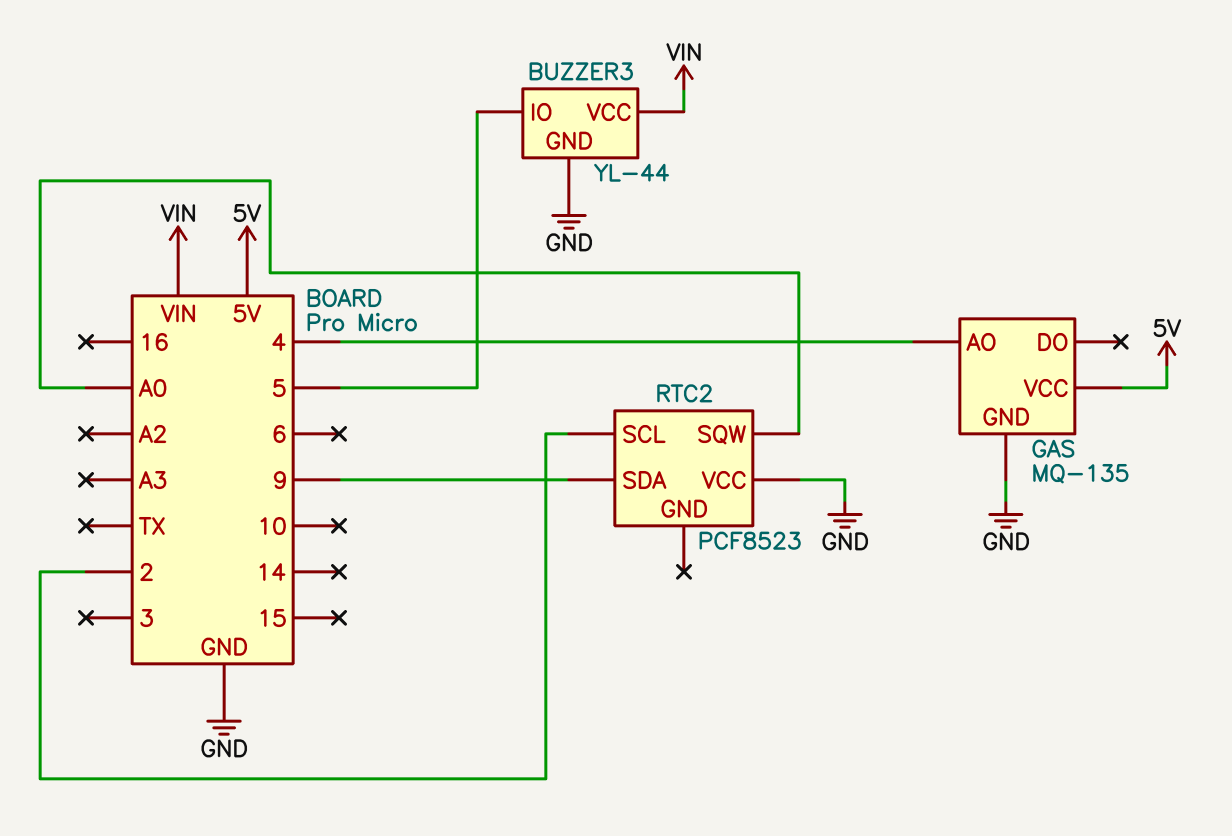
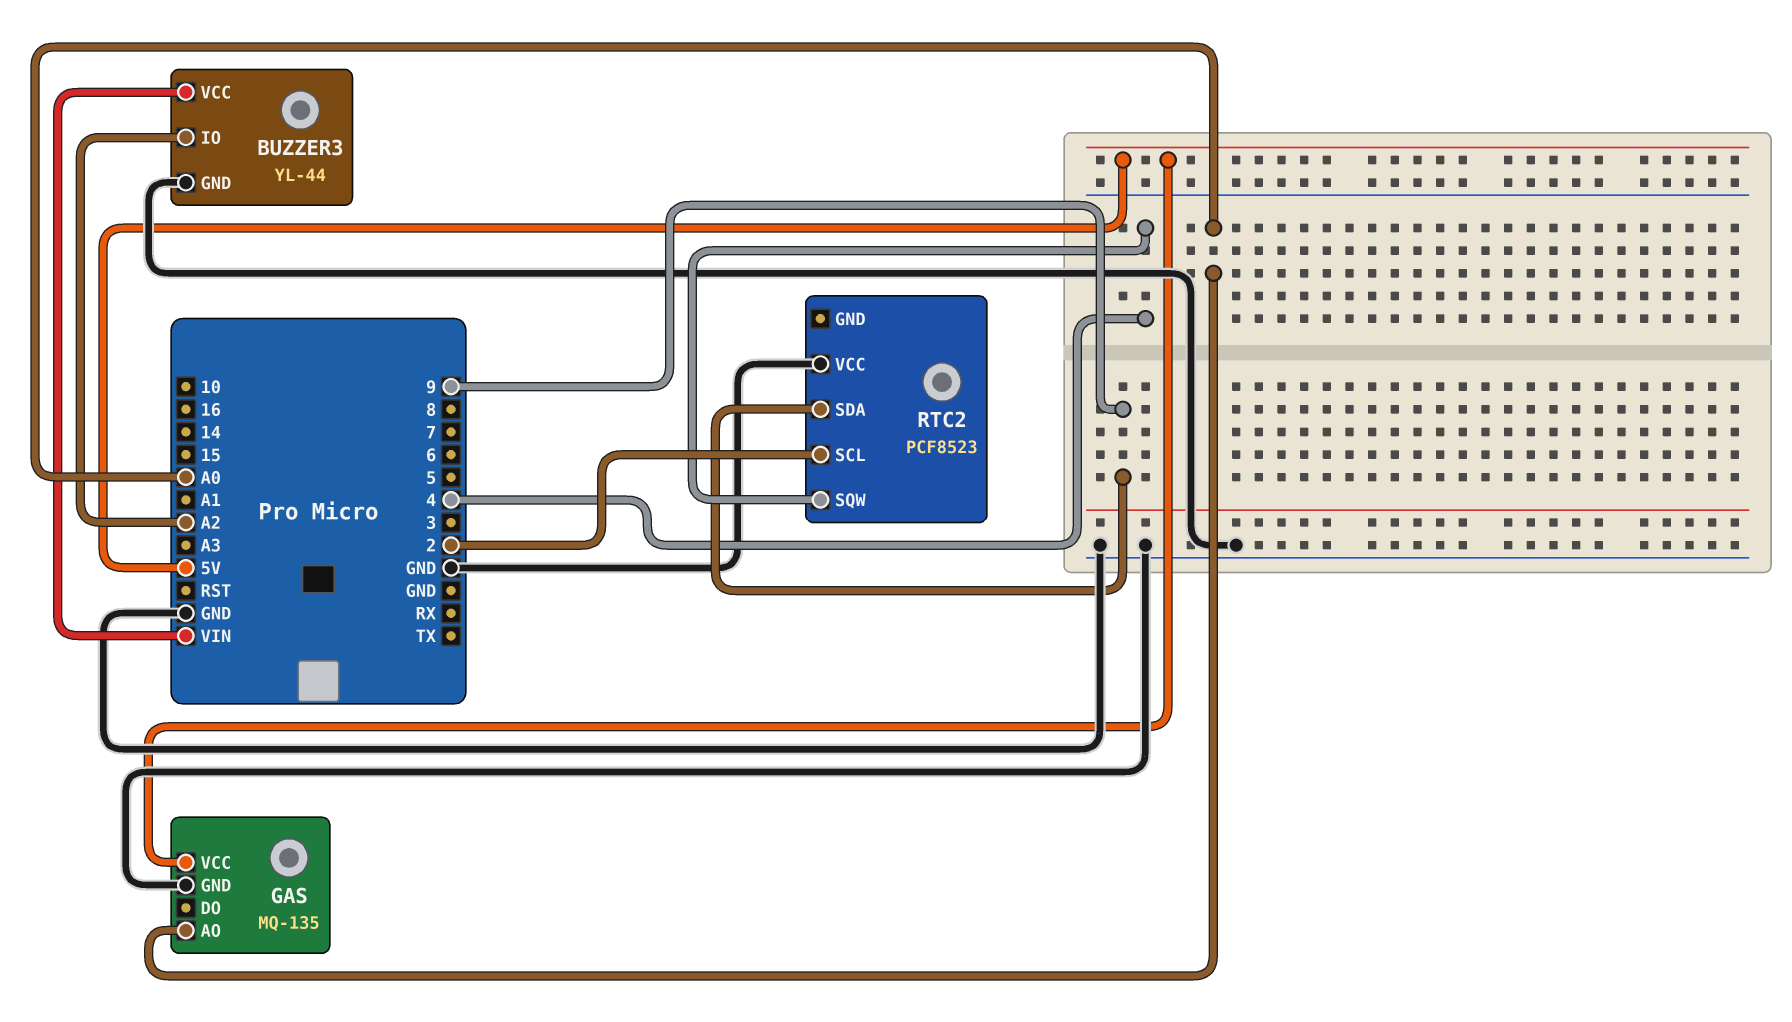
BUZZER3 pin IO: 5 -> A2
GAS pin AO: 4 -> A0
RTC2 pin SQW: A0 -> 4

